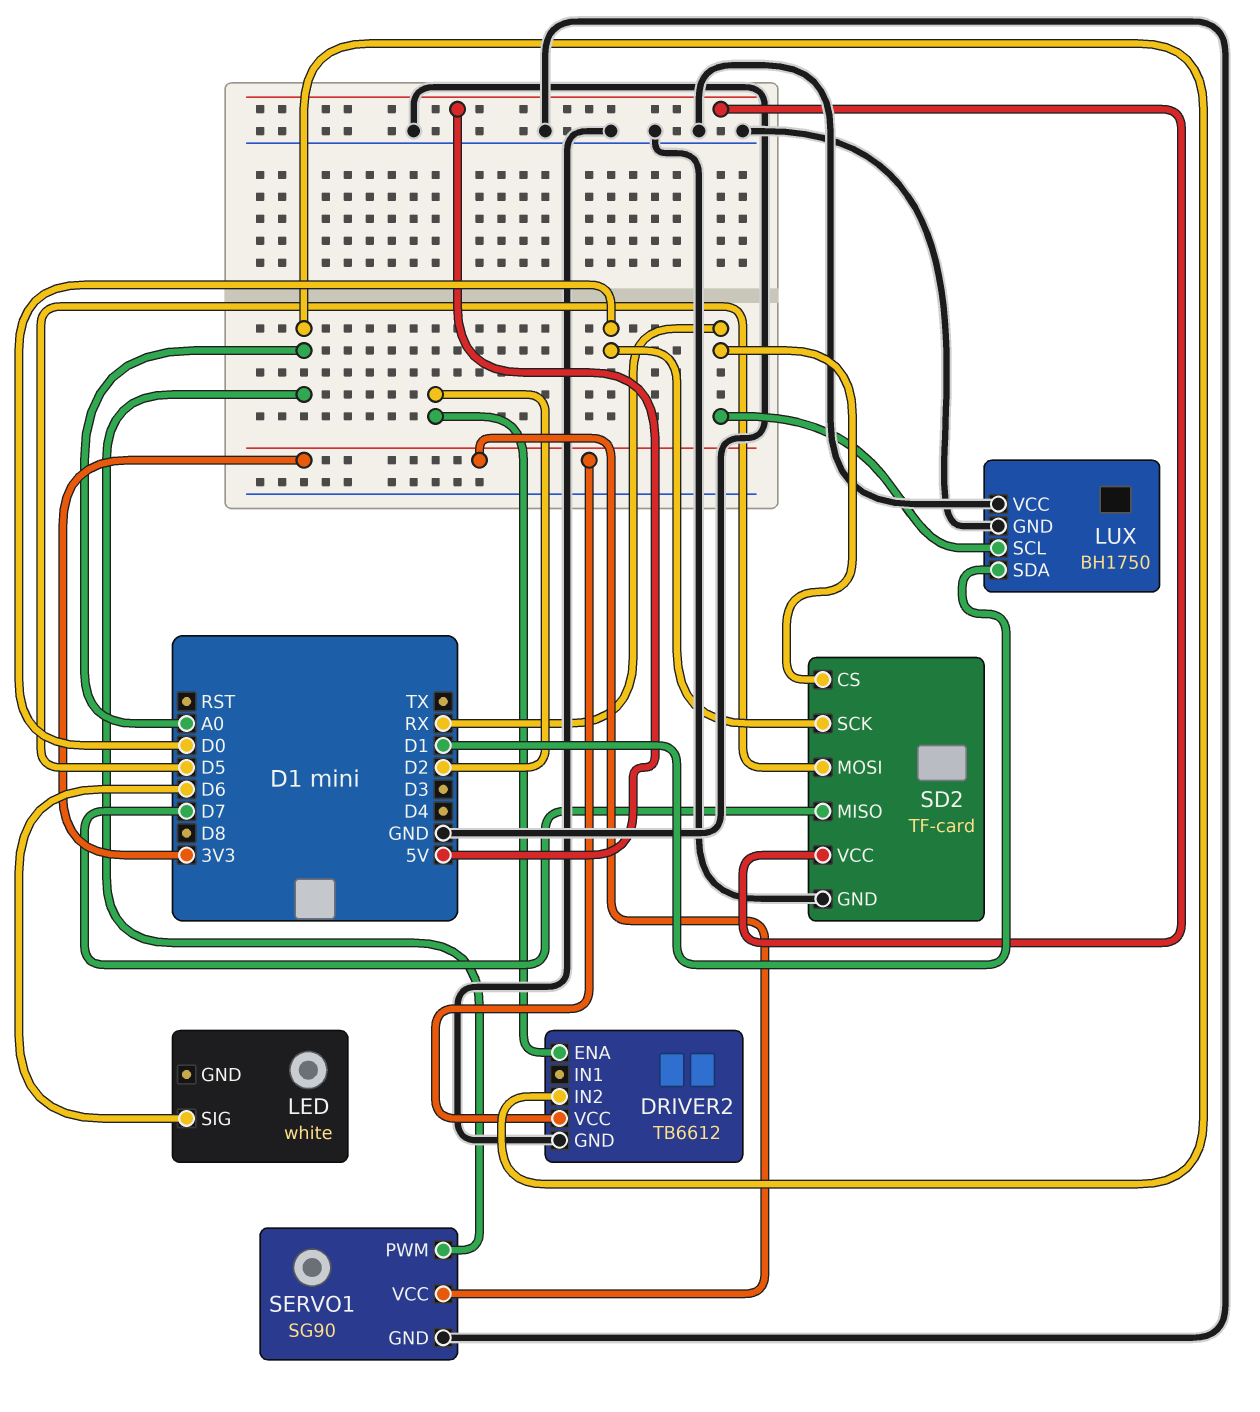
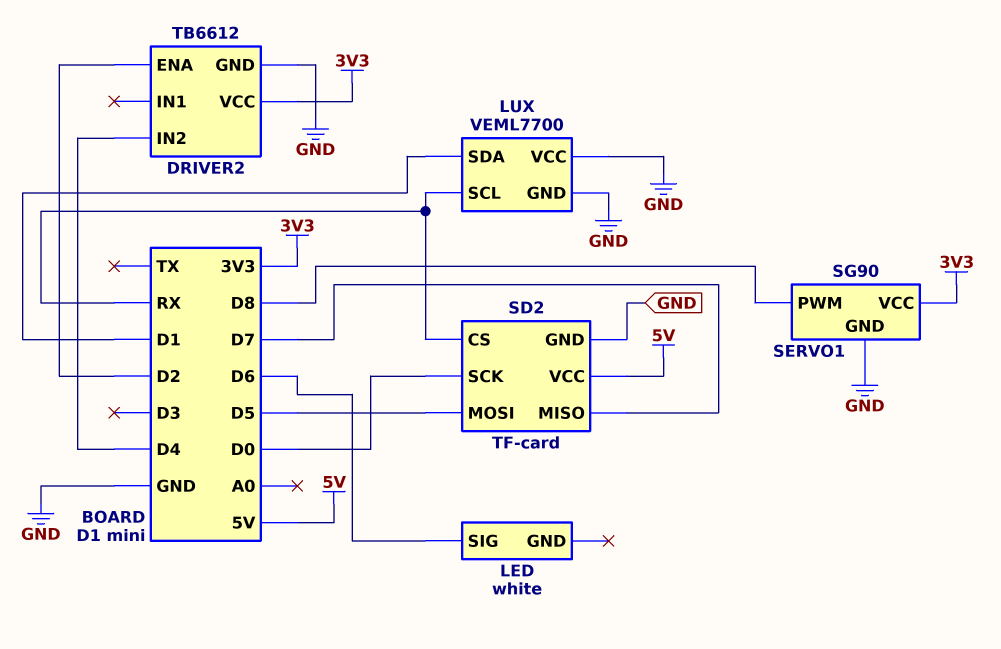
DRIVER2 pin IN2: A0 -> D4
LUX: BH1750 -> VEML7700
SERVO1 pin PWM: A0 -> D8

